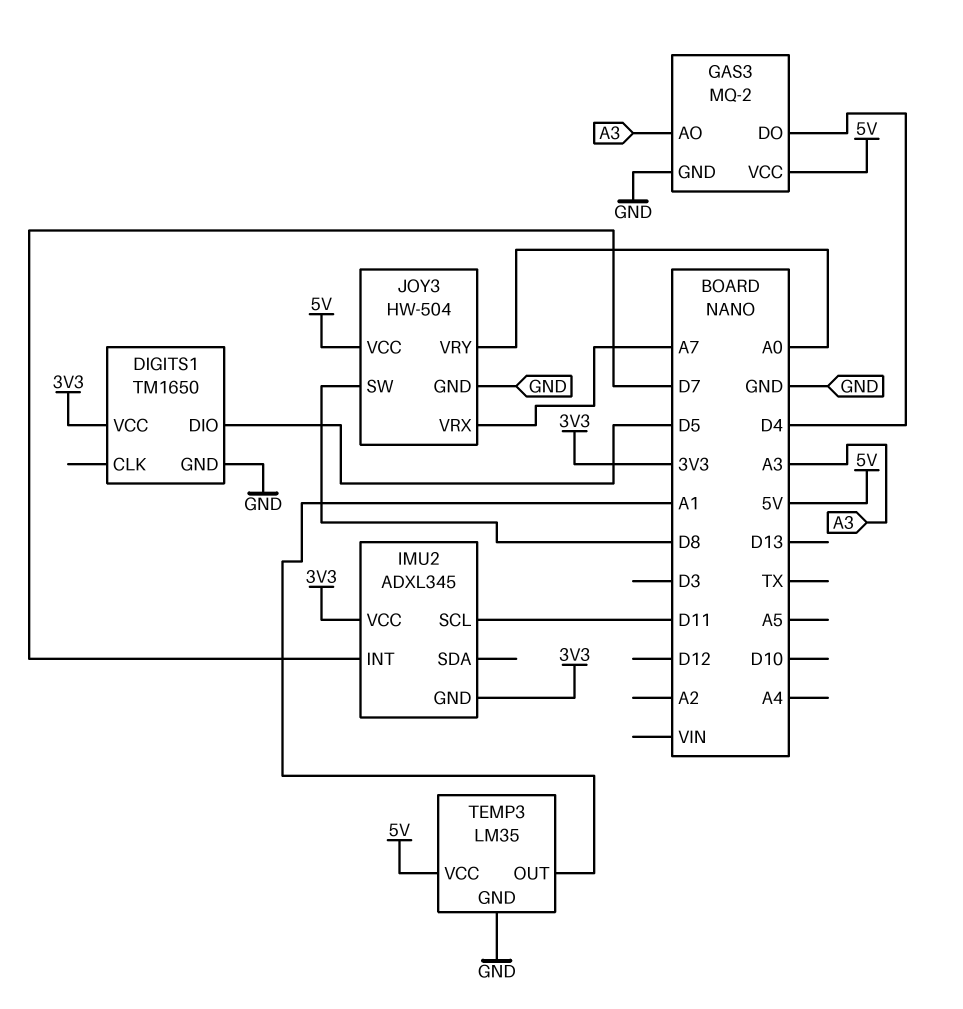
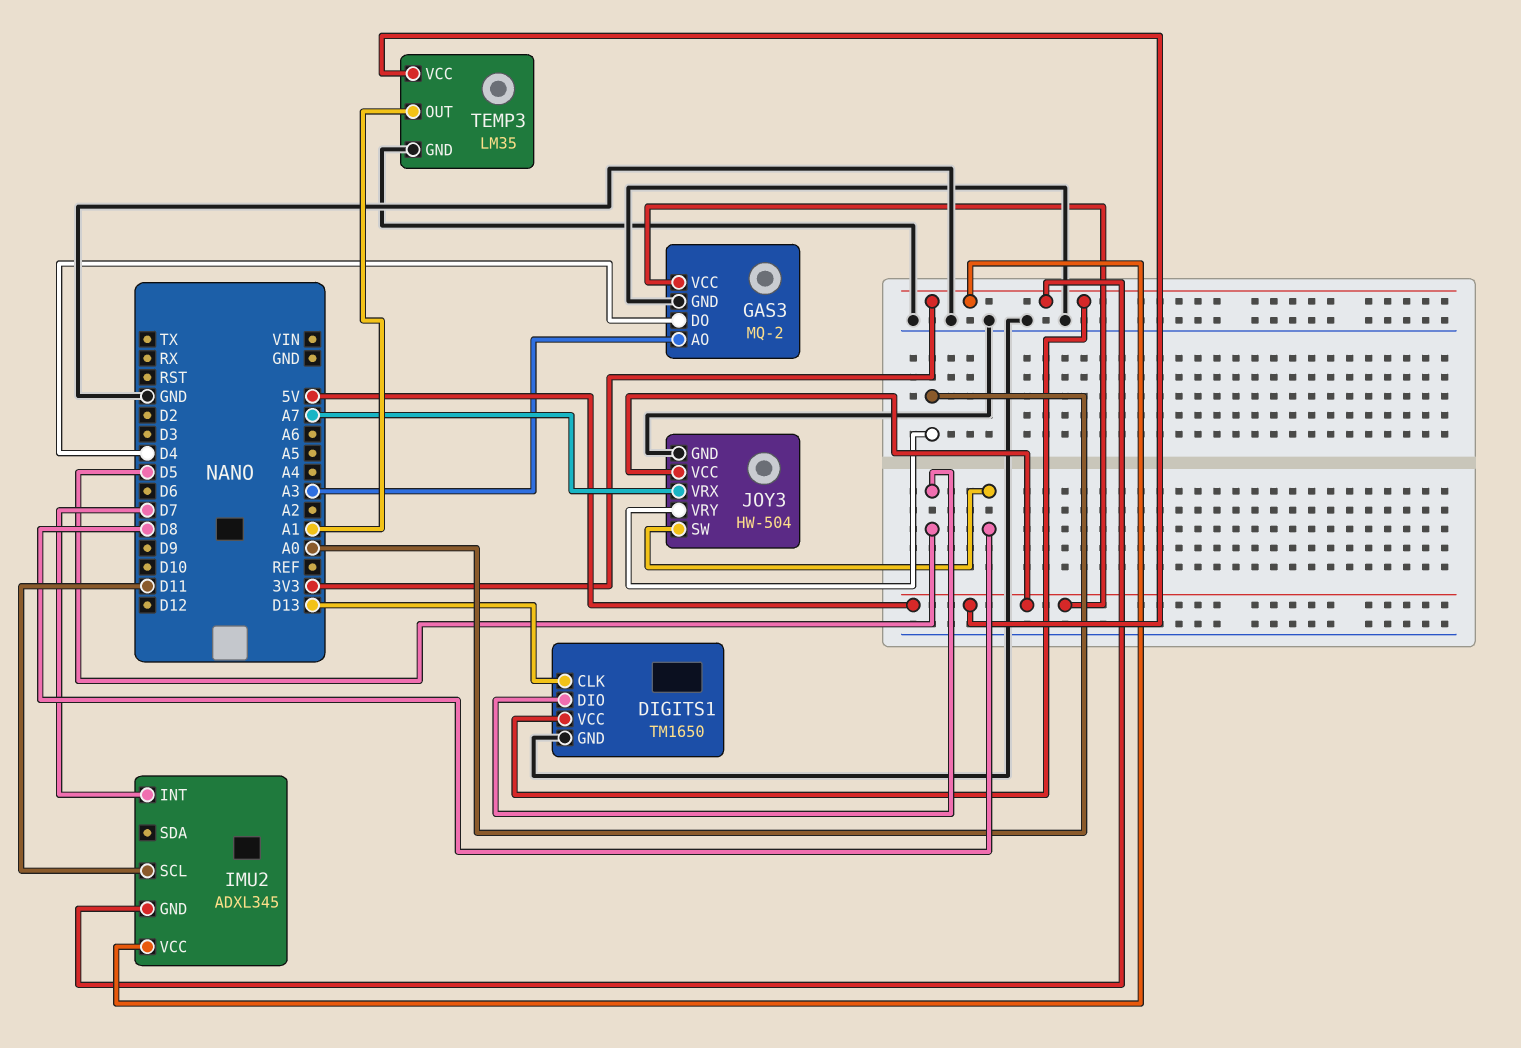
DIGITS1 pin CLK: none -> D13

